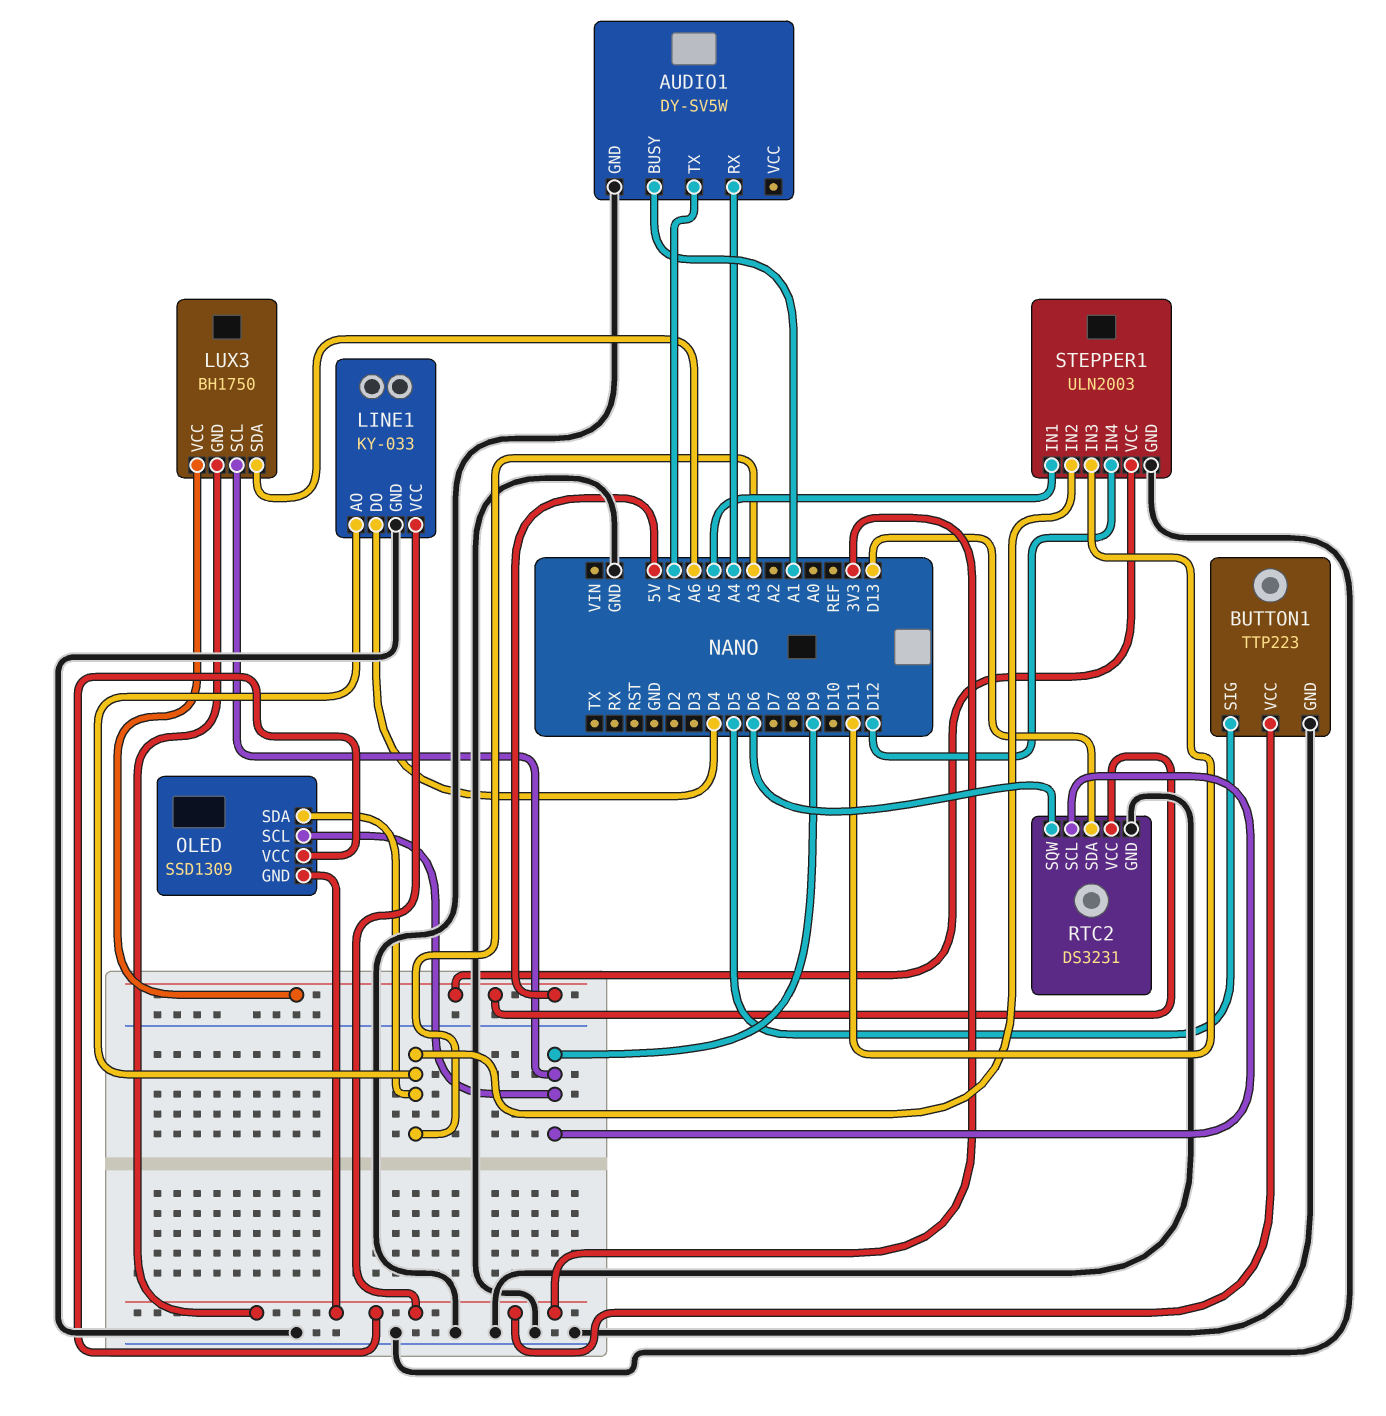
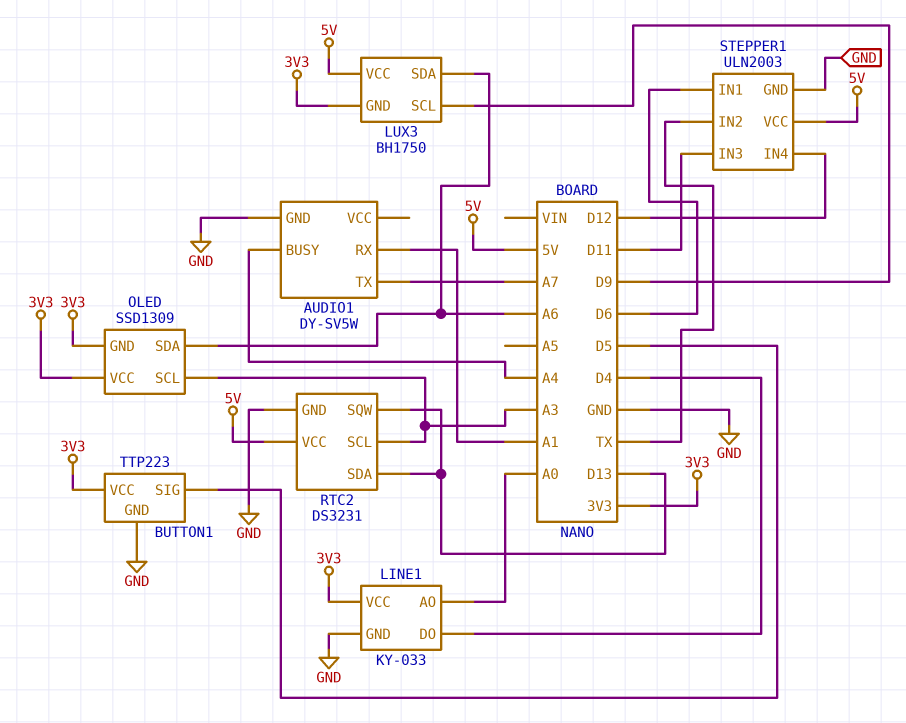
AUDIO1 pin BUSY: A1 -> A4
AUDIO1 pin RX: A4 -> A1
LINE1 pin AO: A3 -> A0
OLED pin SCL: D9 -> A3
OLED pin SDA: A3 -> A6
RTC2 pin SCL: D9 -> A3
RTC2 pin SQW: D6 -> D13
STEPPER1 pin IN1: A5 -> D6
STEPPER1 pin IN2: A3 -> TX

